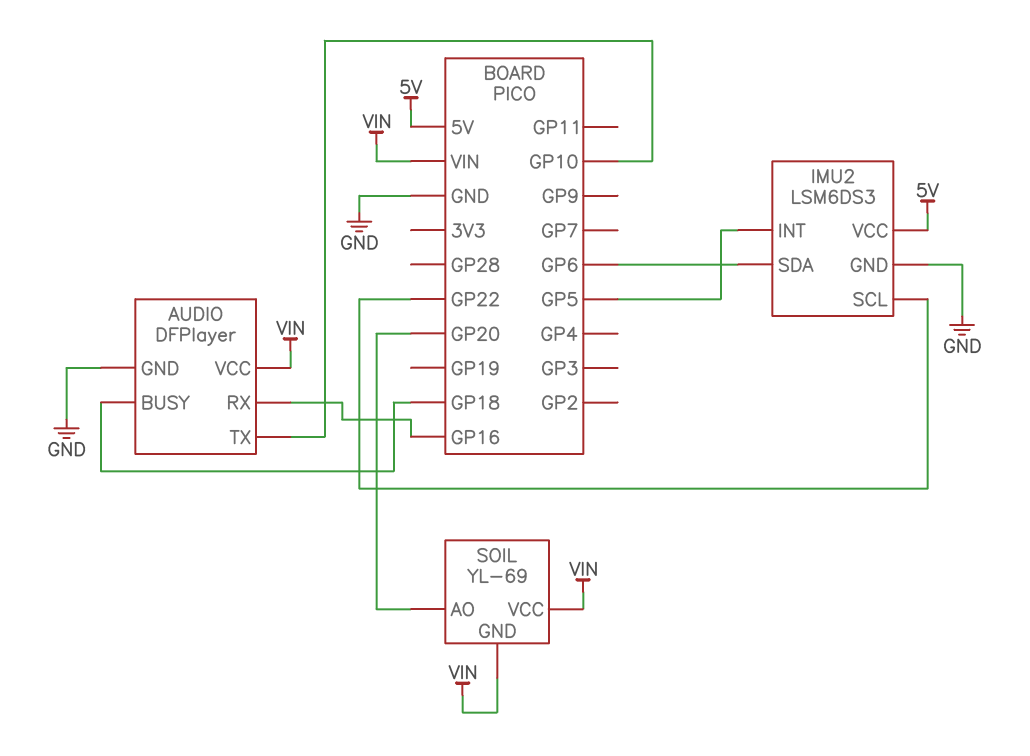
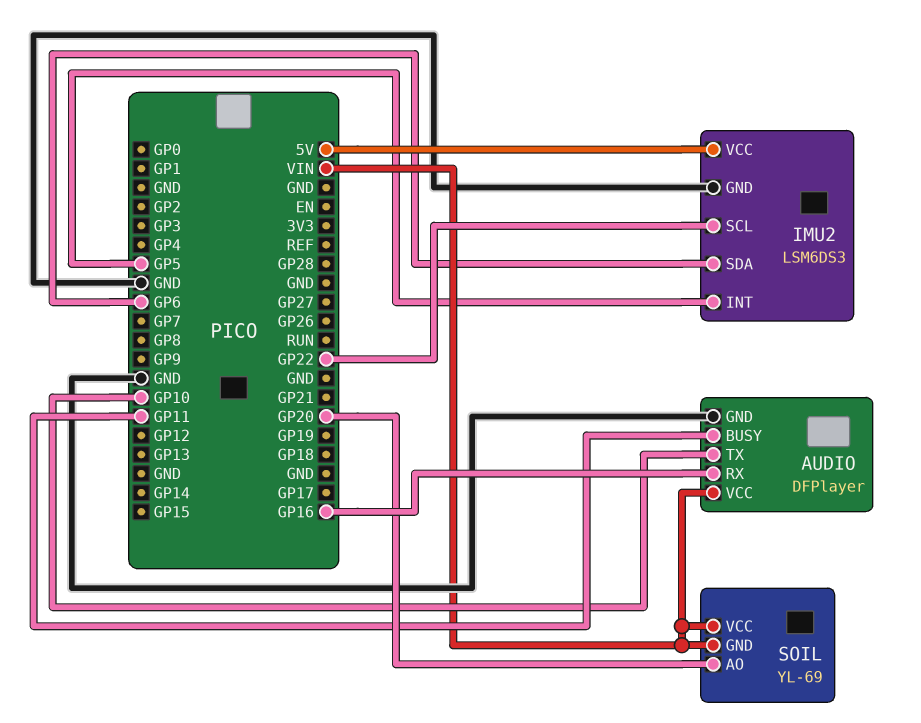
AUDIO pin BUSY: GP18 -> GP11

